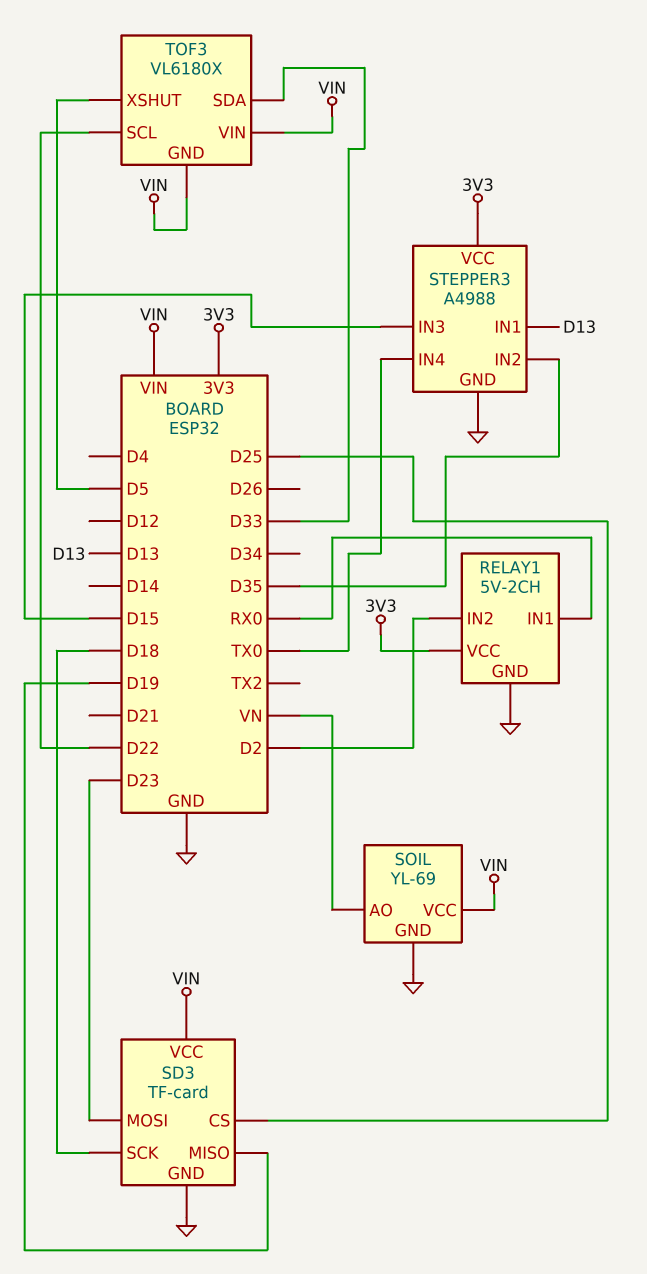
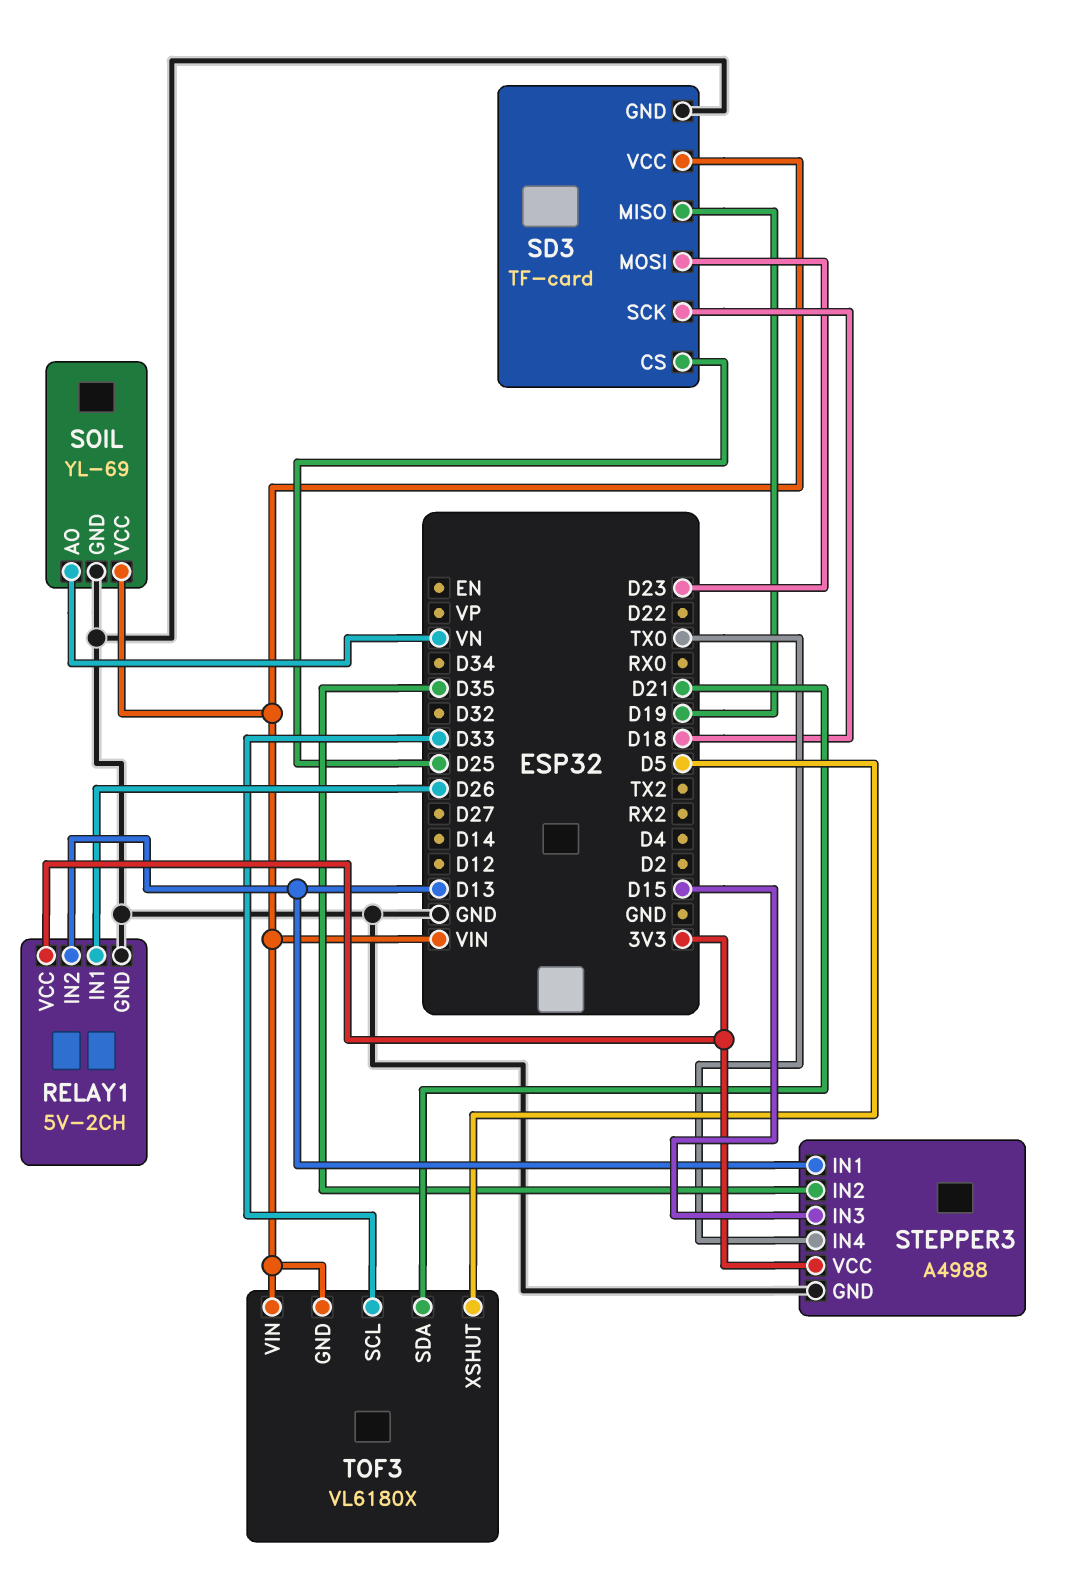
RELAY1 pin IN1: RX0 -> D26
RELAY1 pin IN2: D2 -> D13
TOF3 pin SCL: D22 -> D33
TOF3 pin SDA: D33 -> D21

